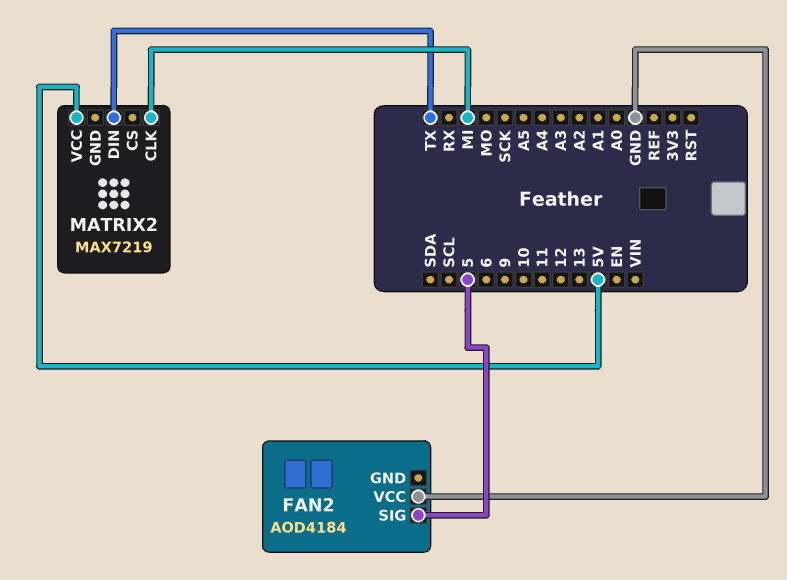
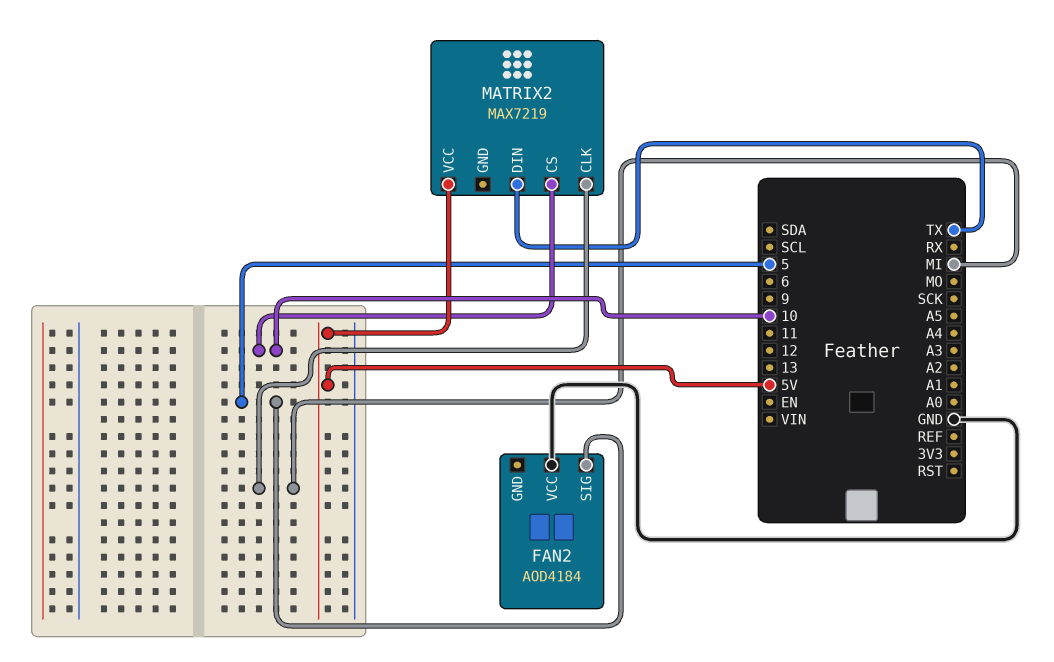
MATRIX2 pin CS: none -> 10

